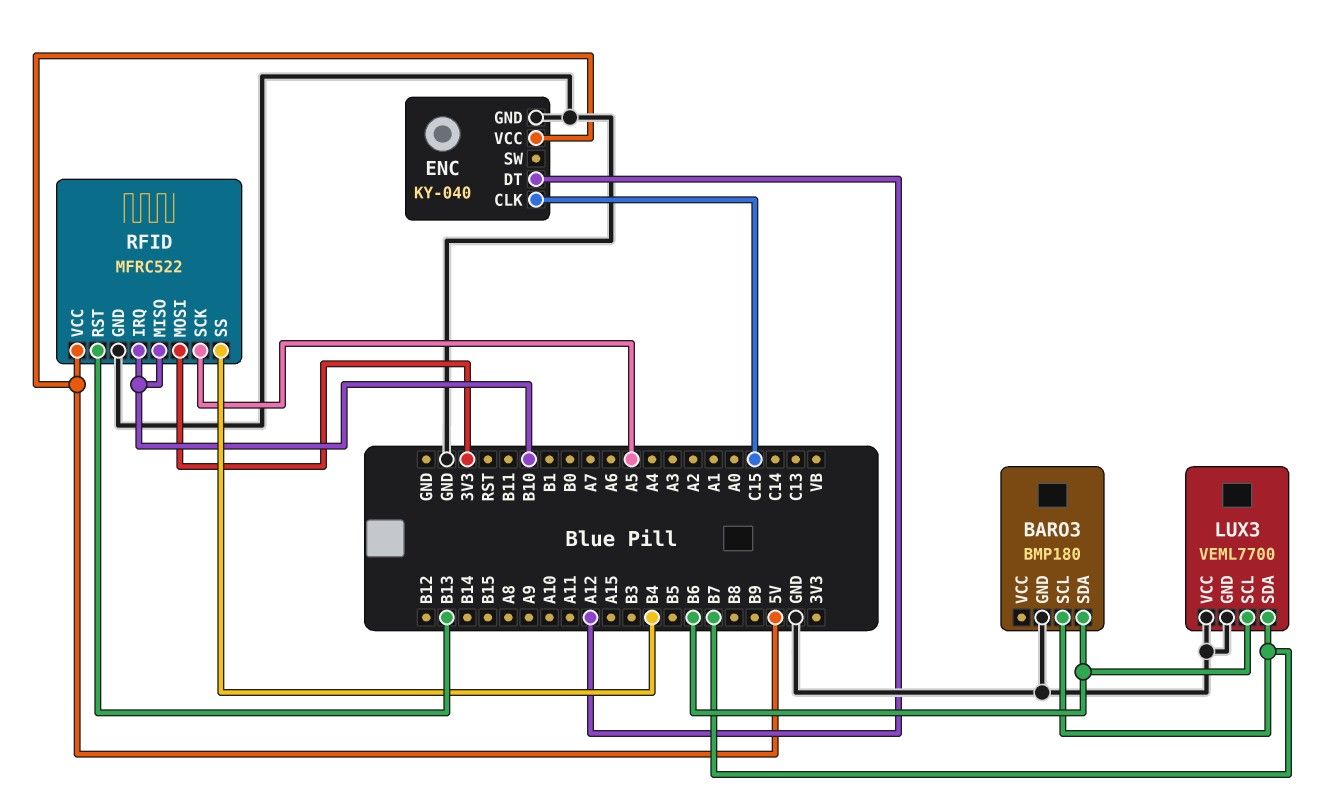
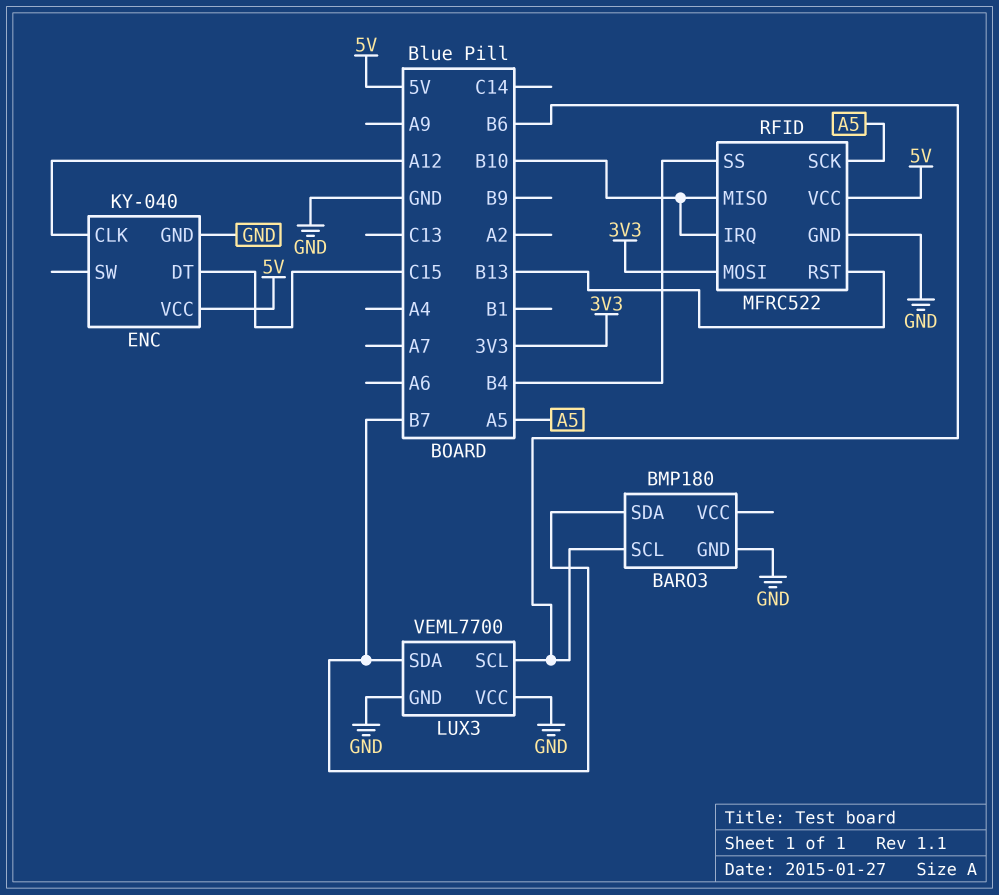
BARO3 pin SCL: B7 -> B6
BARO3 pin SDA: B6 -> B7
ENC pin CLK: C15 -> A12
ENC pin DT: A12 -> C15

